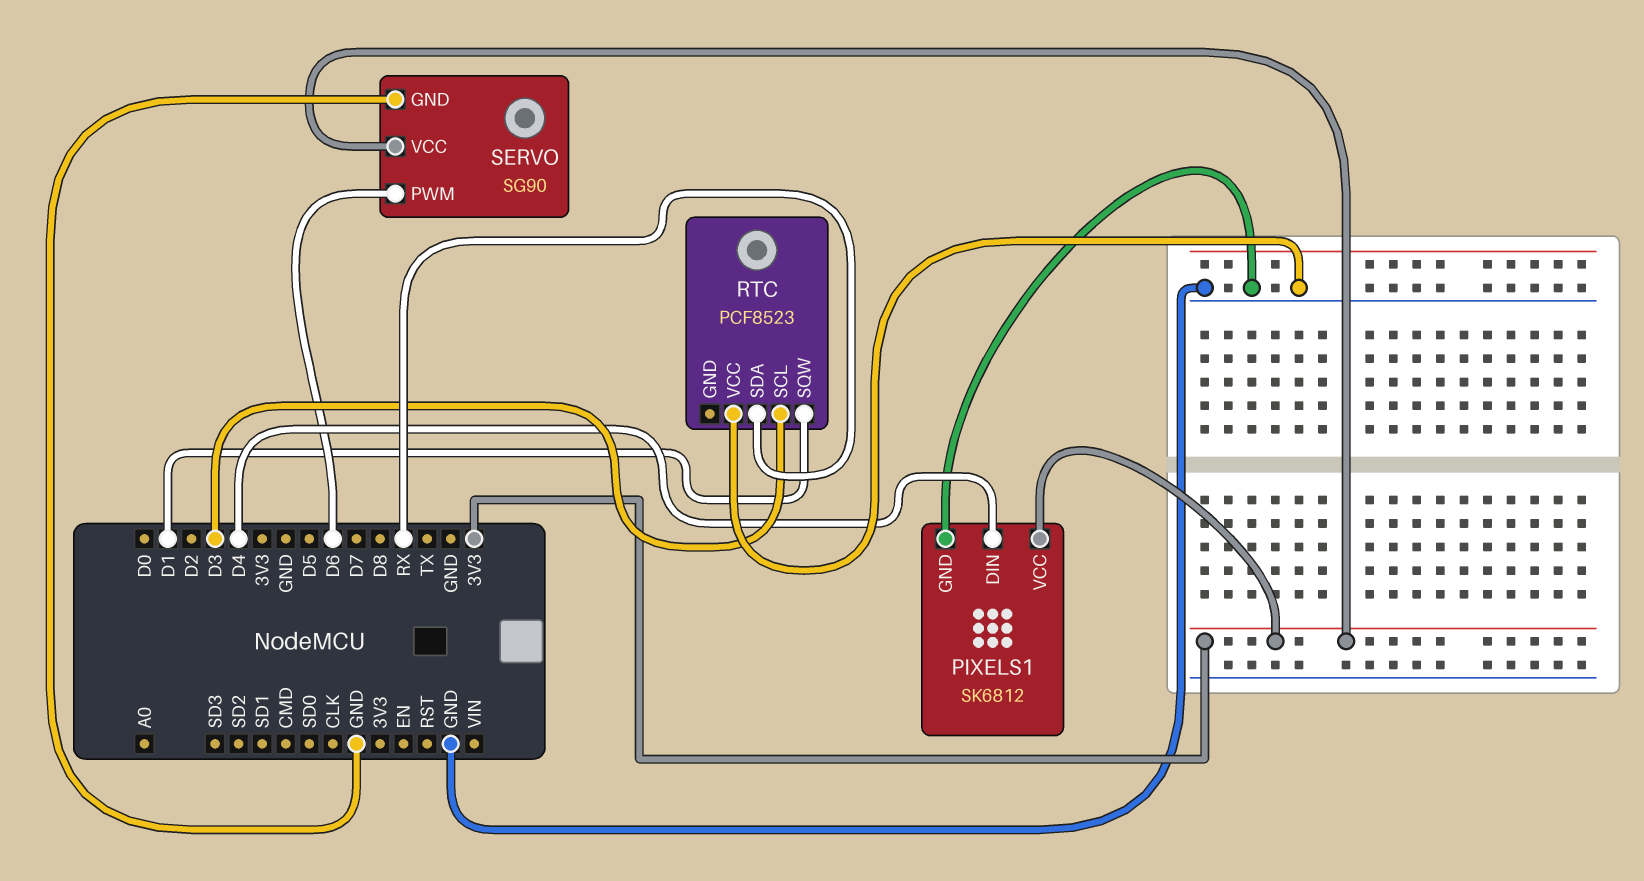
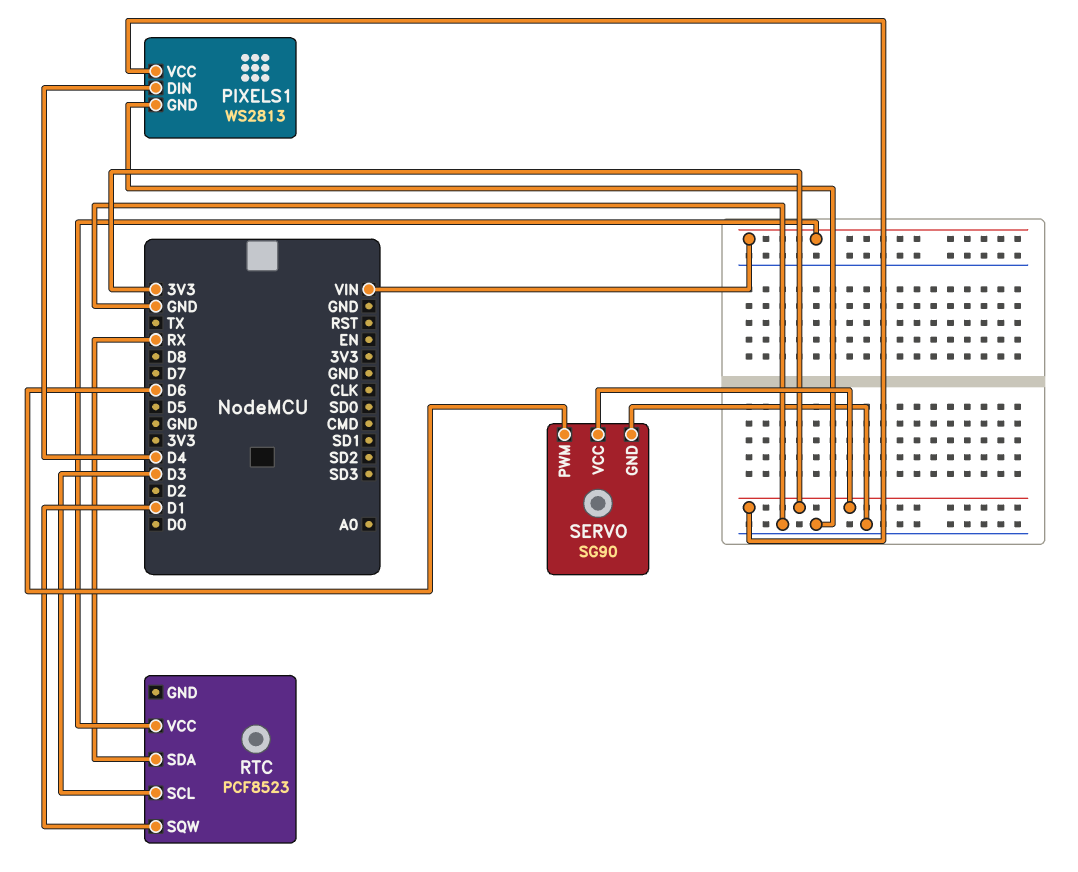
PIXELS1: SK6812 -> WS2813
RTC pin VCC: GND -> VIN

